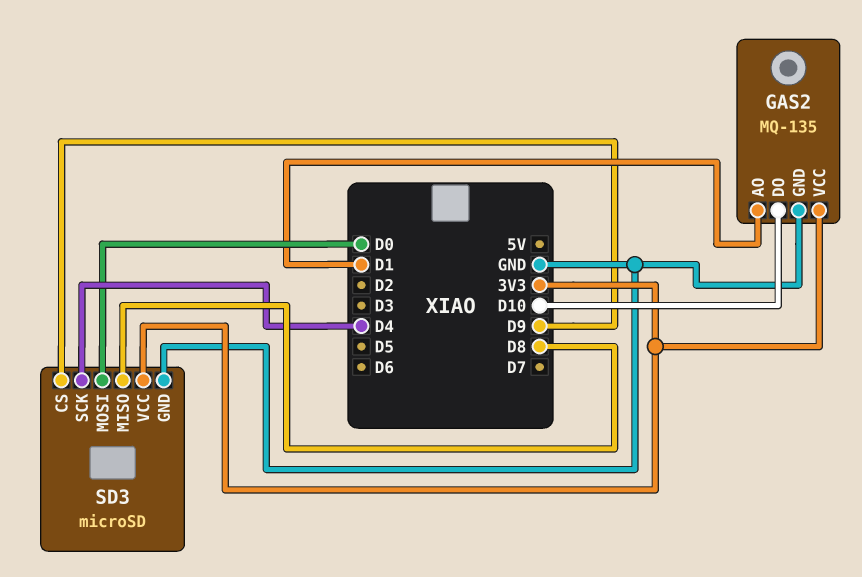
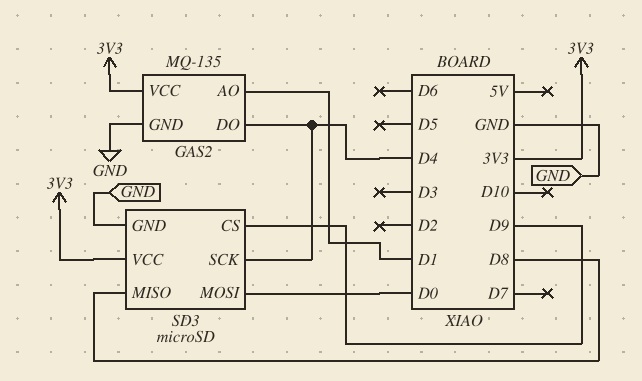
GAS2 pin DO: D10 -> D4

